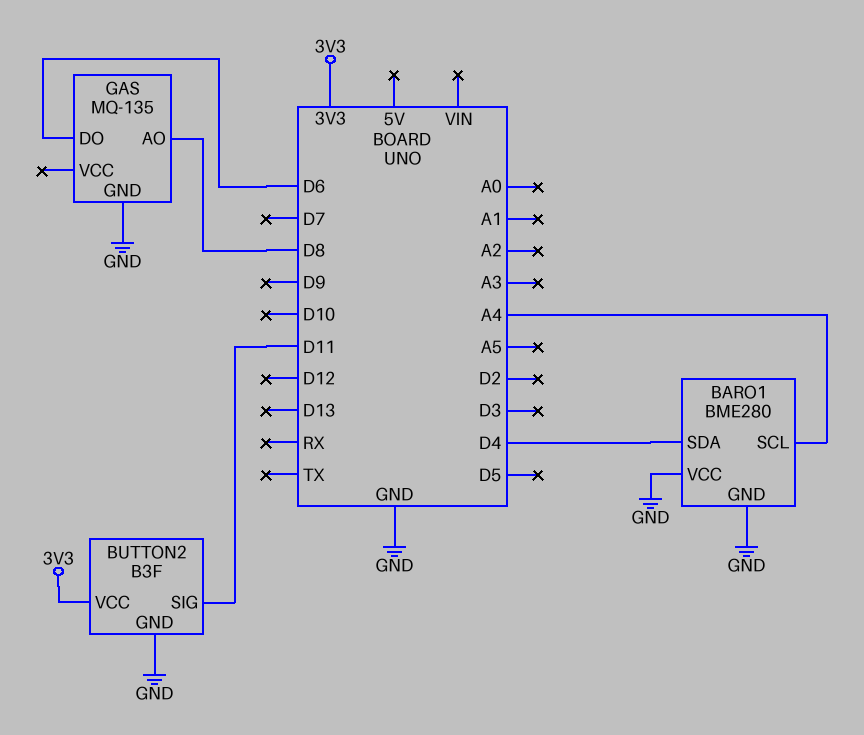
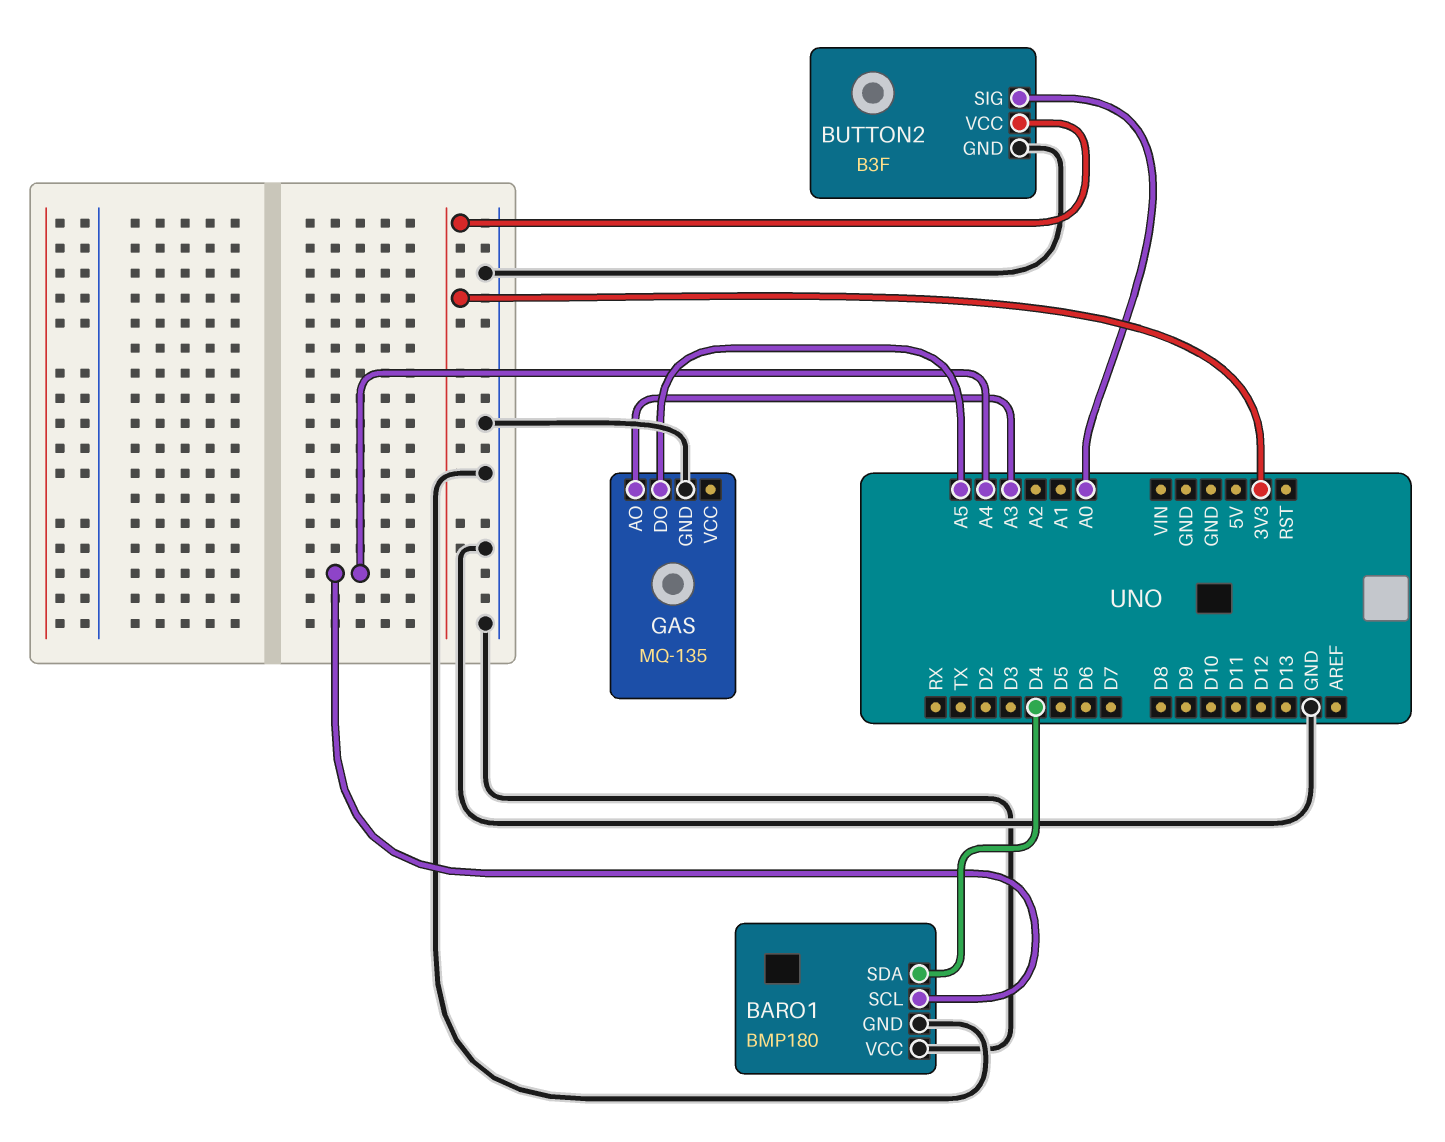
BARO1: BME280 -> BMP180
BUTTON2 pin SIG: D11 -> A0
GAS pin AO: D8 -> A3
GAS pin DO: D6 -> A5

